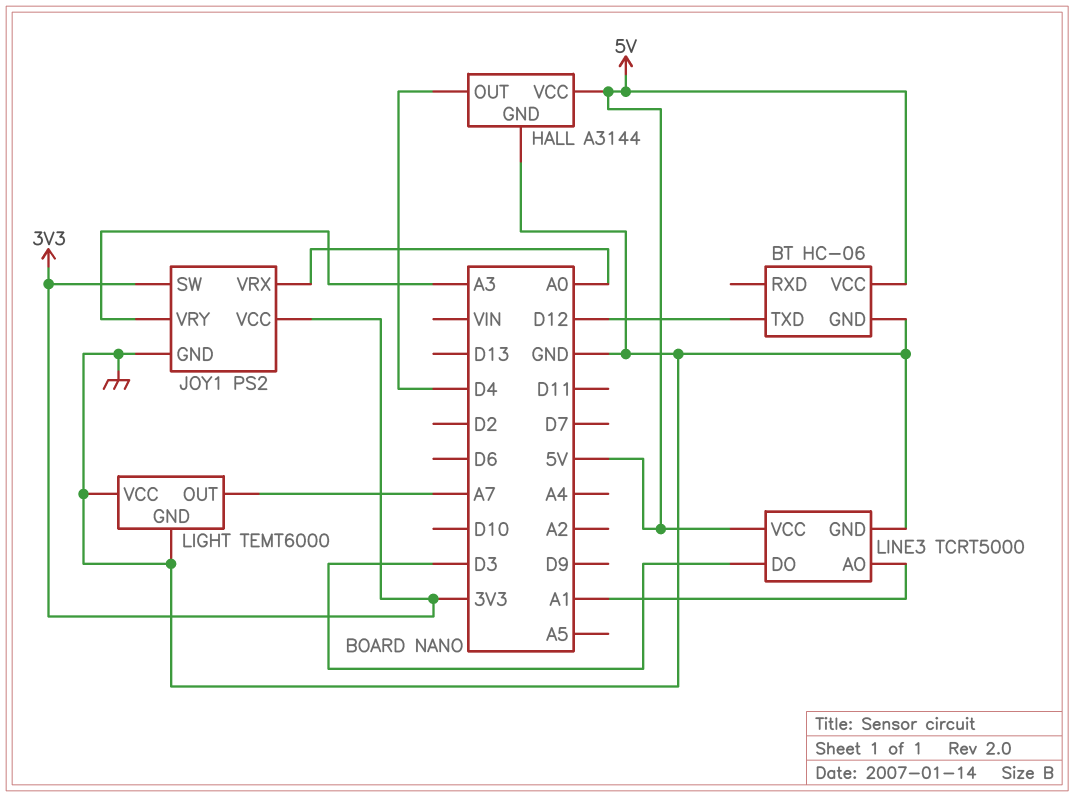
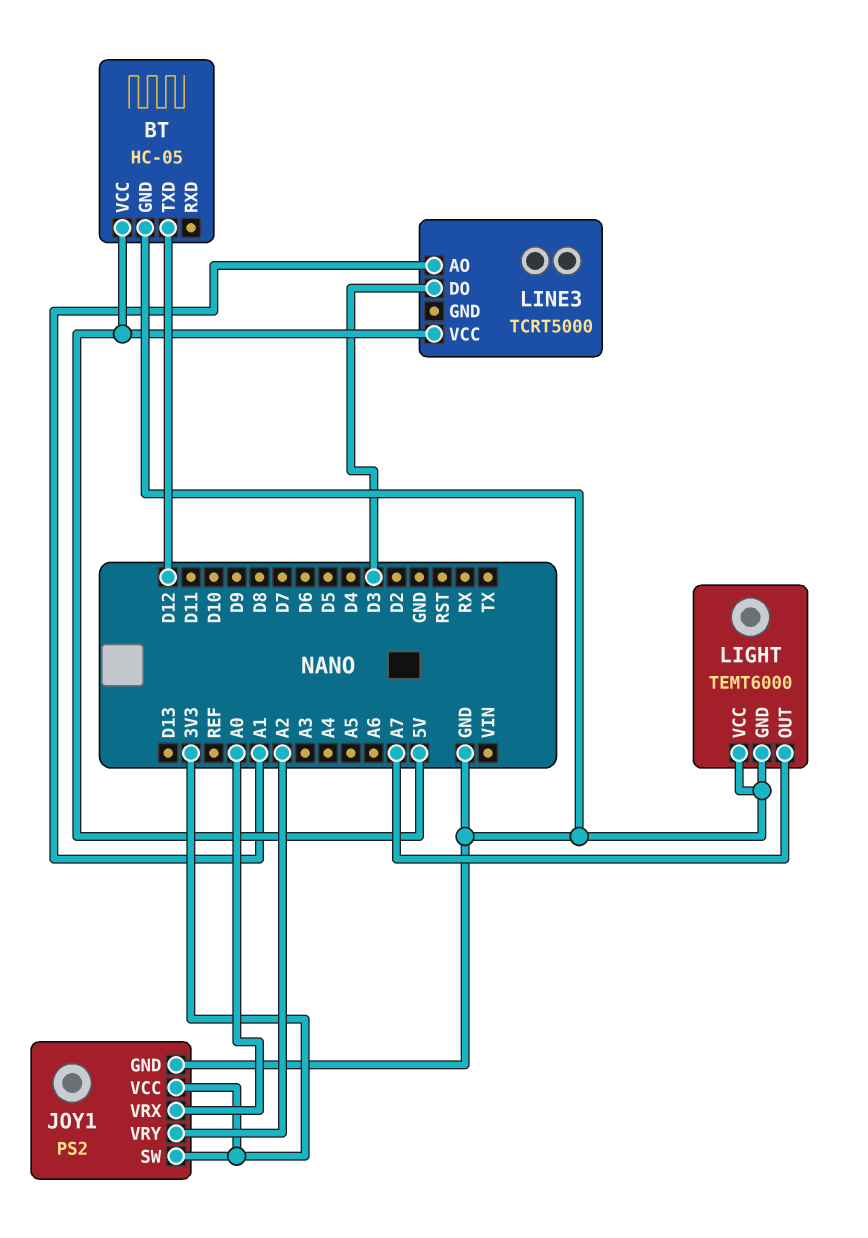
BT: HC-06 -> HC-05
HALL: A3144 -> none
HALL pin GND: GND -> none
HALL pin OUT: D4 -> none
HALL pin VCC: 5V -> none
JOY1 pin VRY: A3 -> A2
LINE3 pin GND: GND -> none

